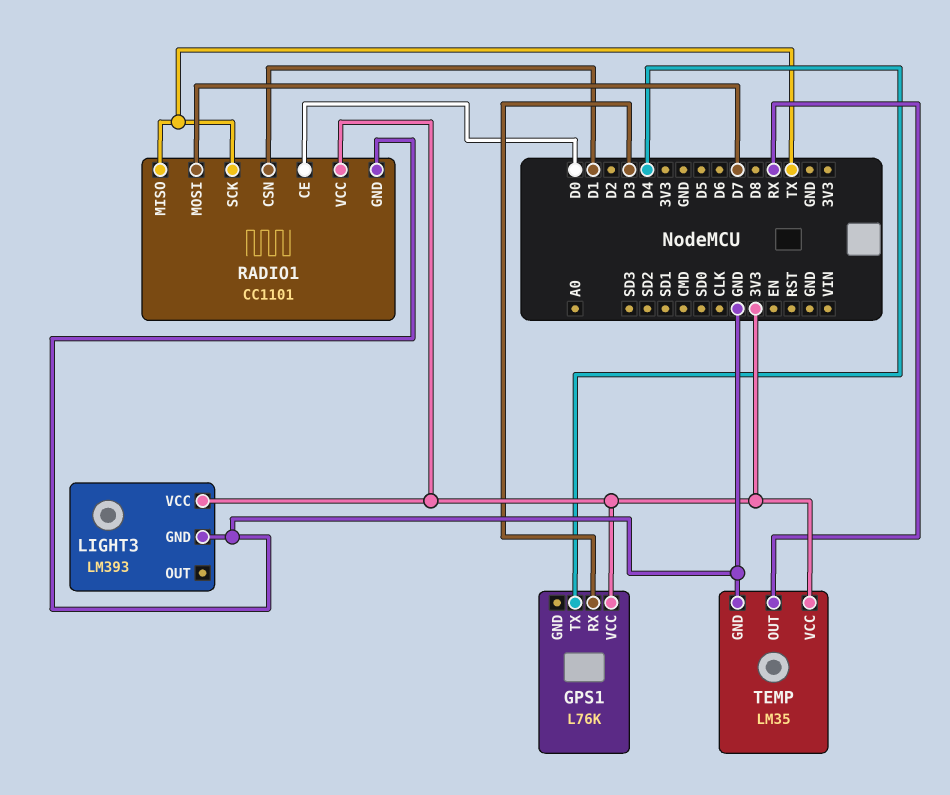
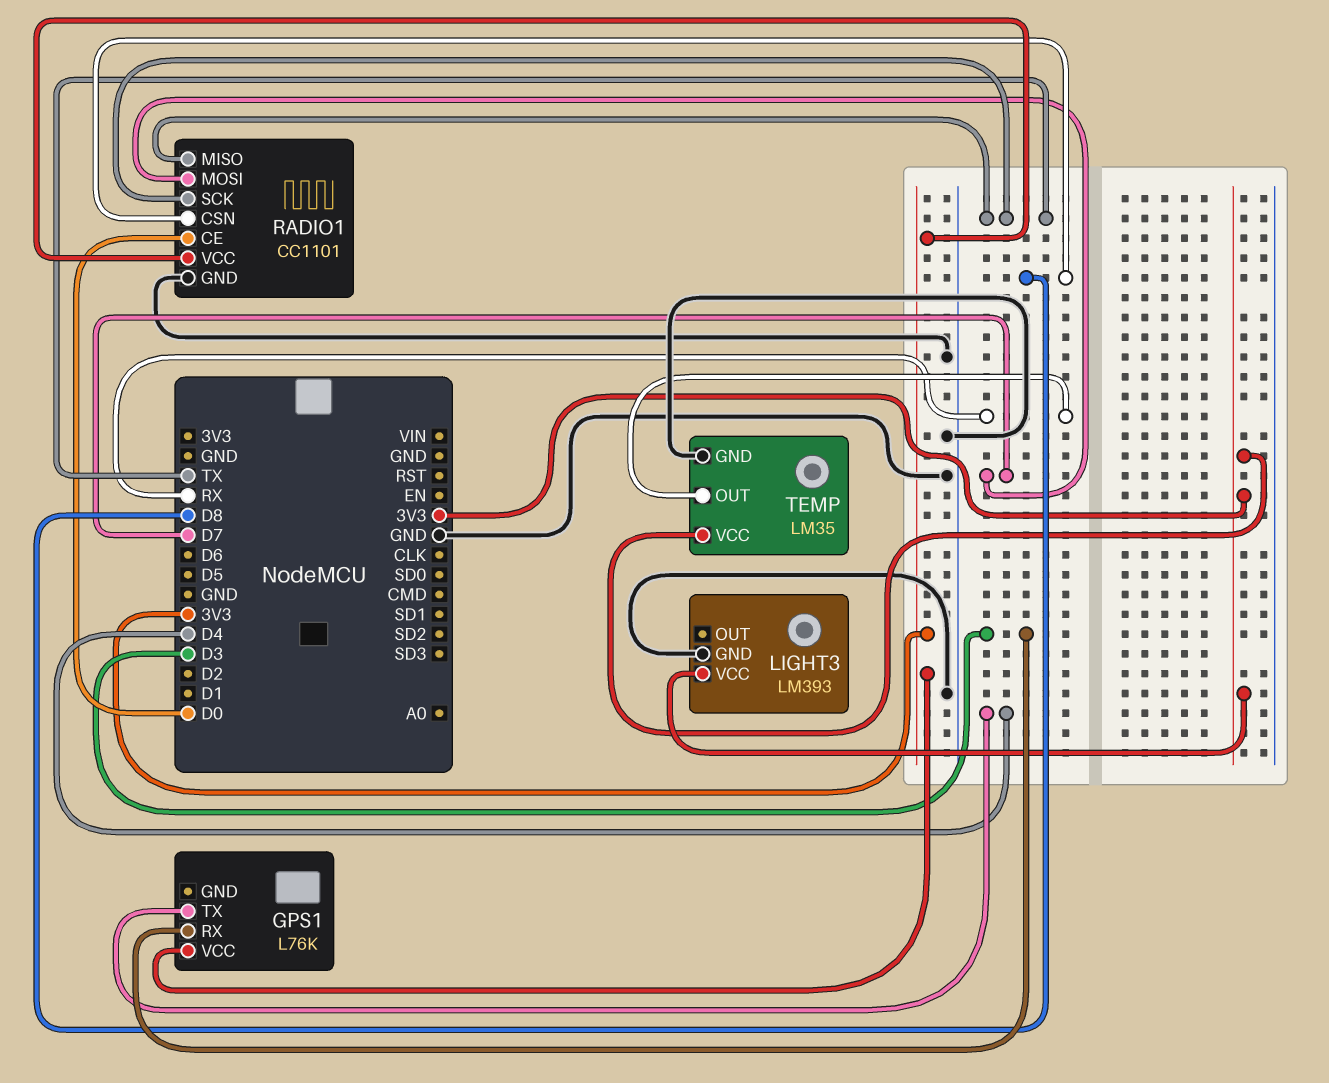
RADIO1 pin CSN: D1 -> D8

